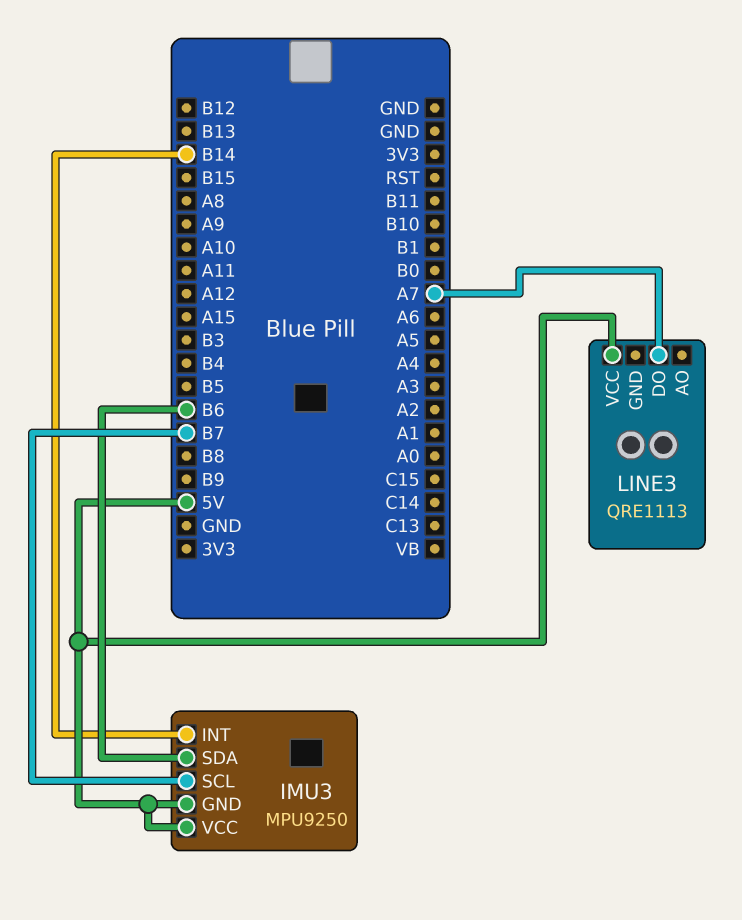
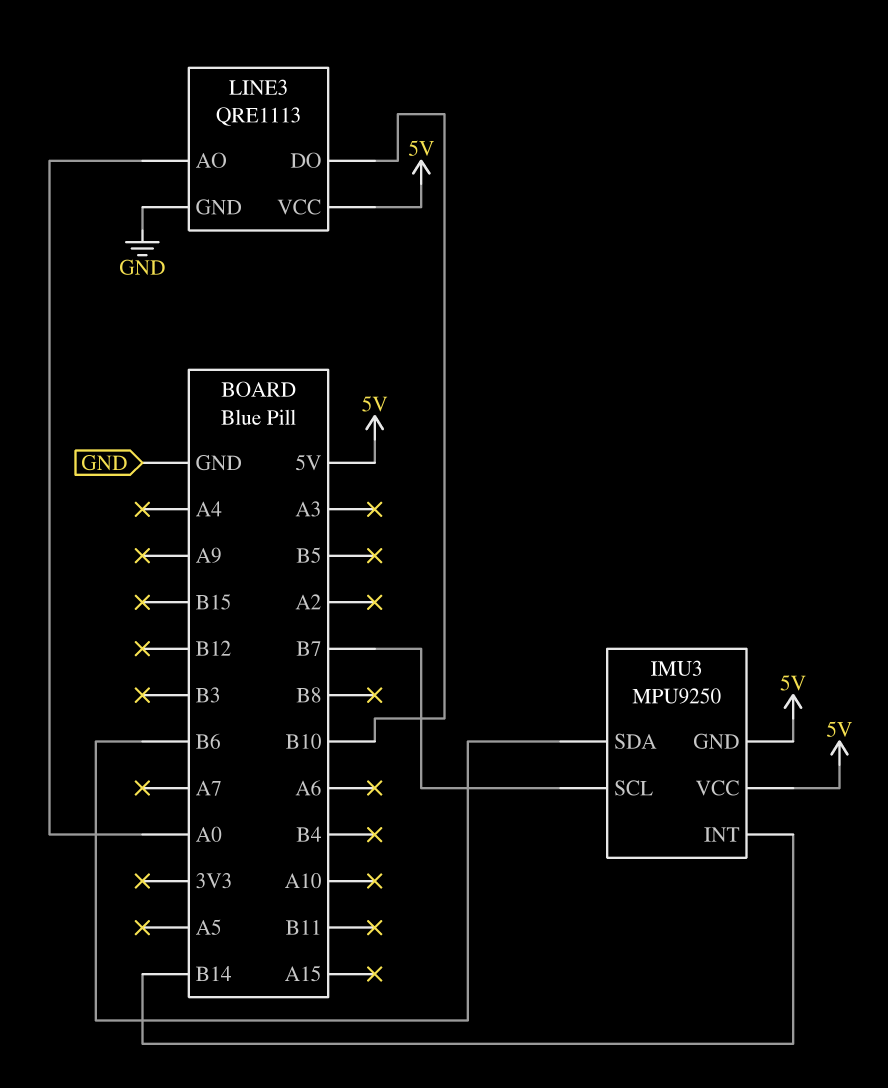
LINE3 pin AO: none -> A0
LINE3 pin DO: A7 -> B10
LINE3 pin GND: none -> GND

